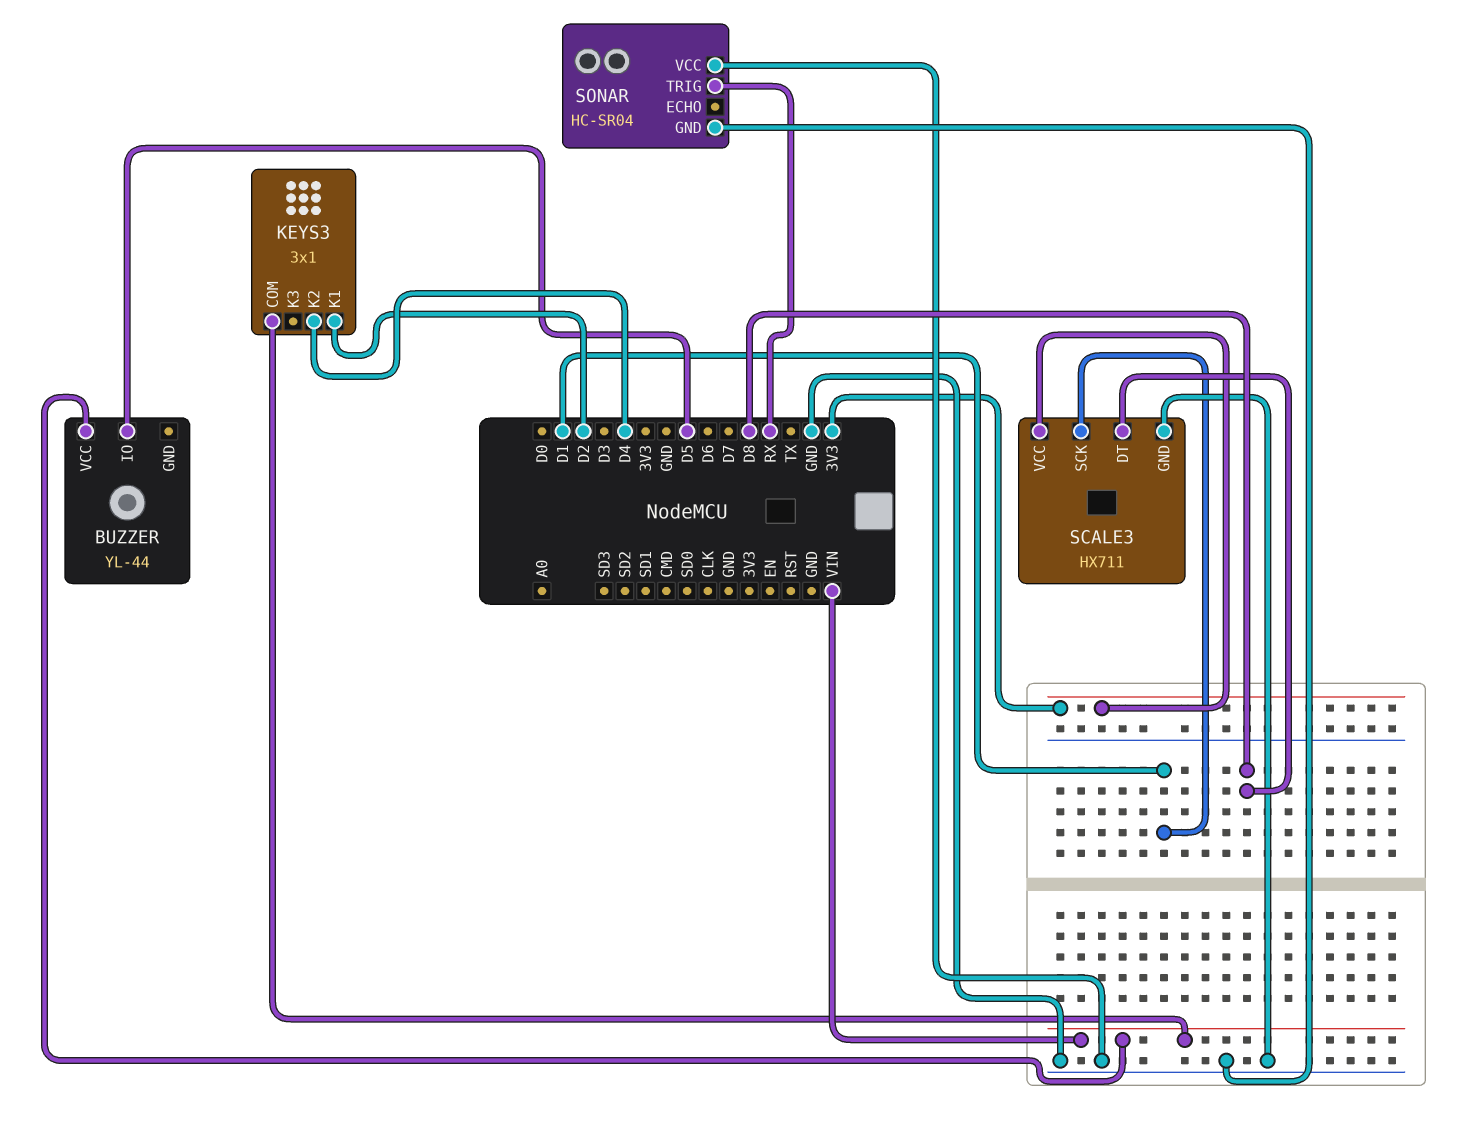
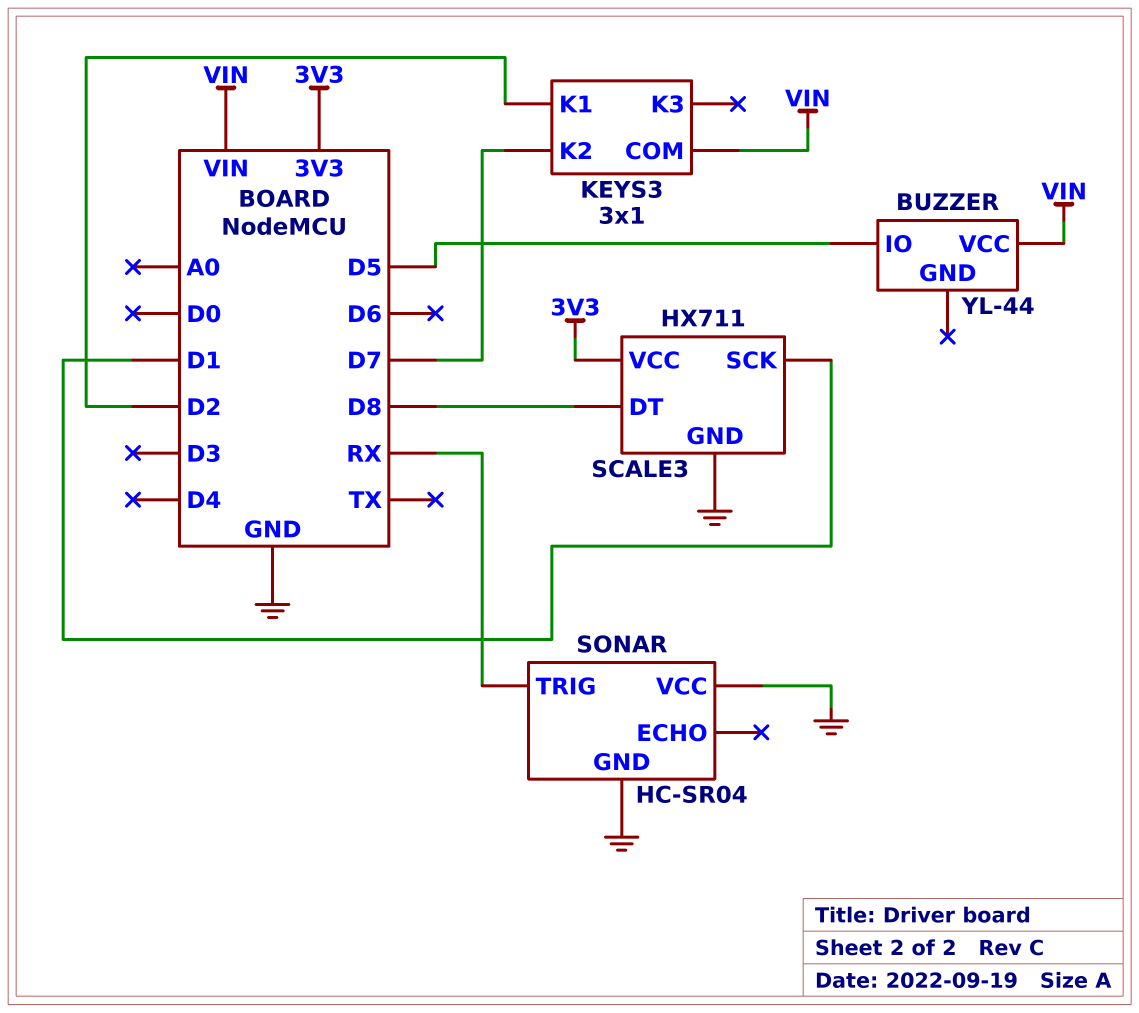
KEYS3 pin K2: D4 -> D7

